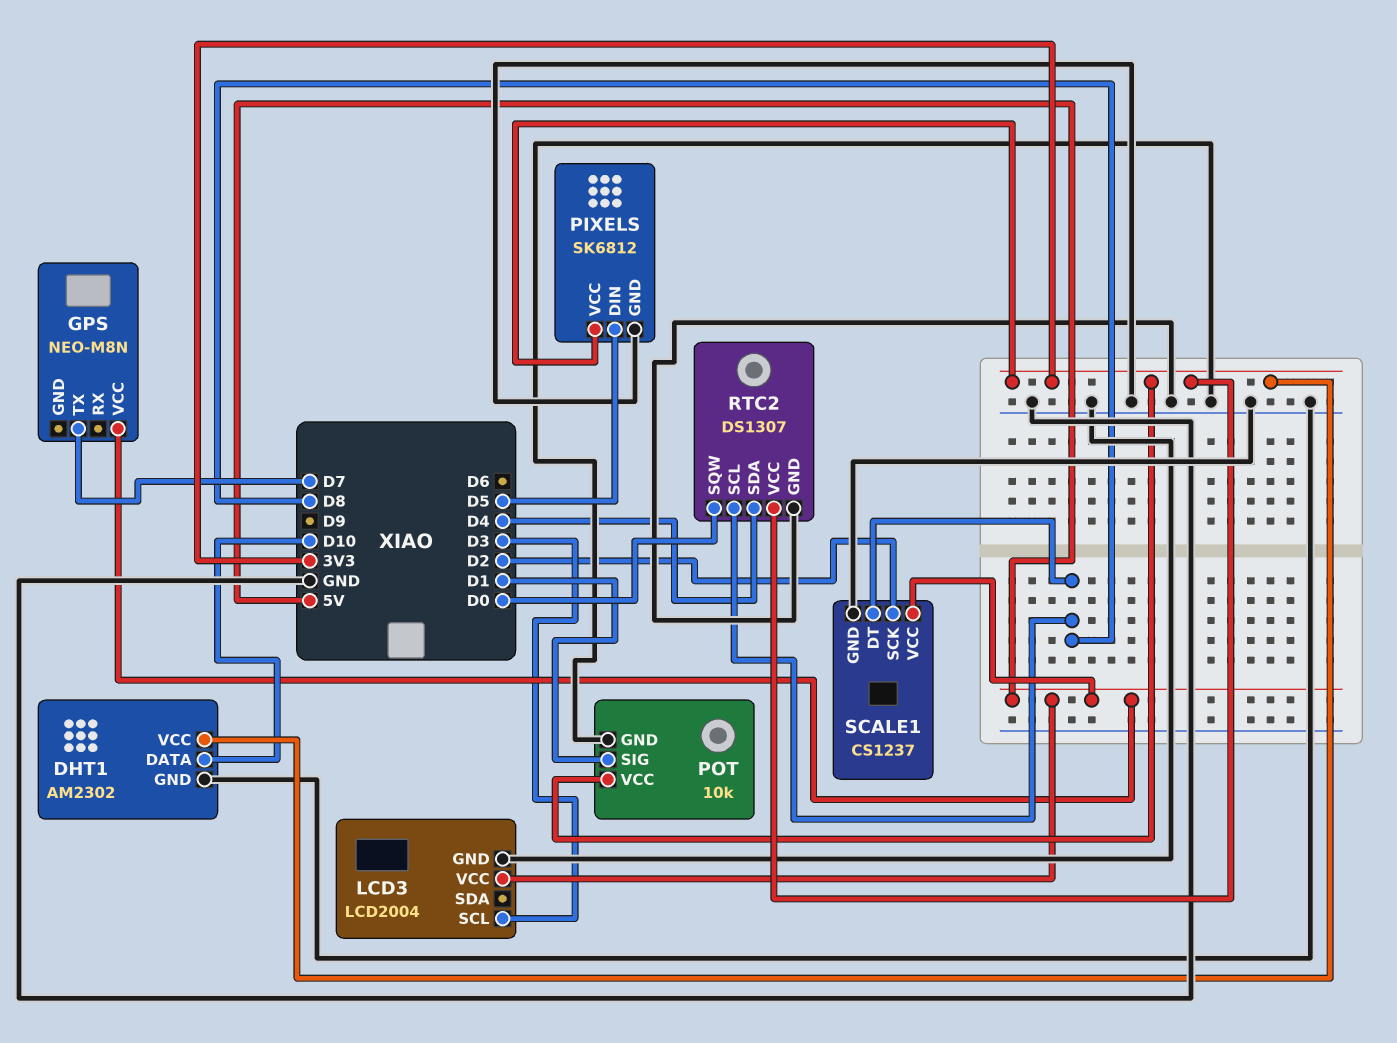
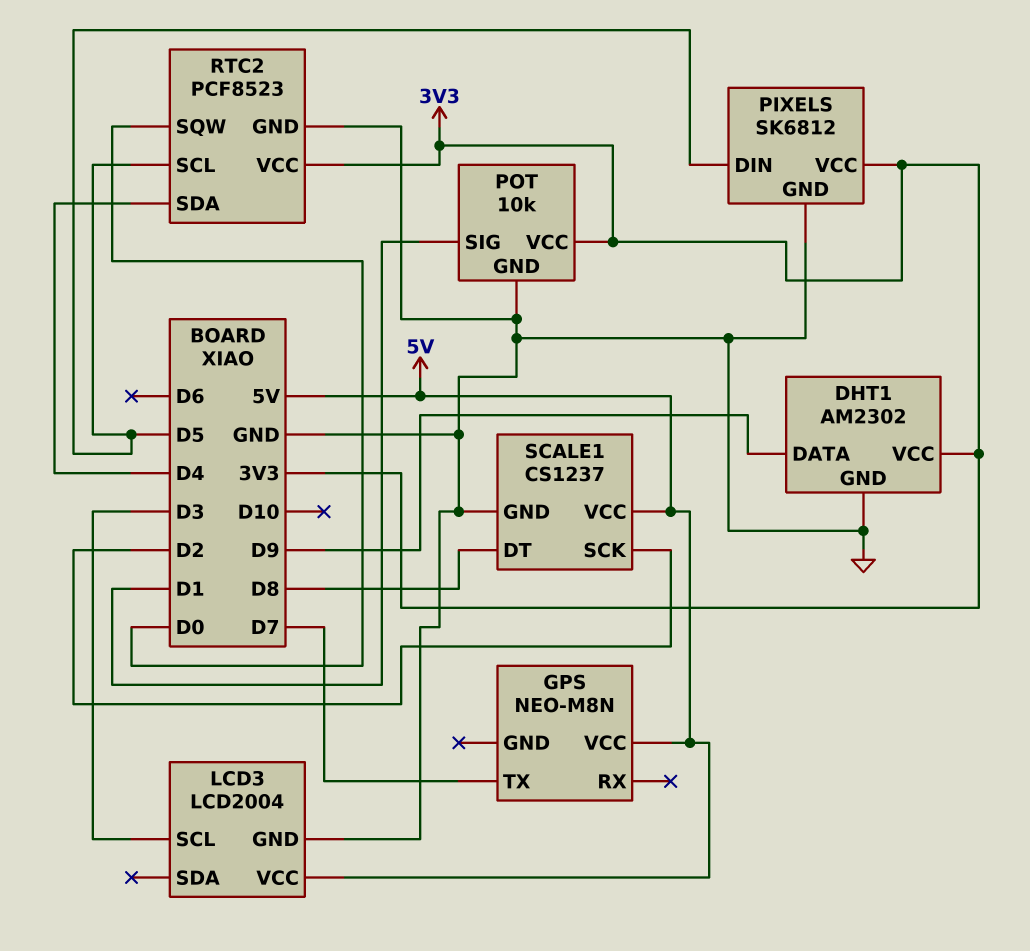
DHT1 pin DATA: D10 -> D9
RTC2: DS1307 -> PCF8523
RTC2 pin SCL: D8 -> D5

